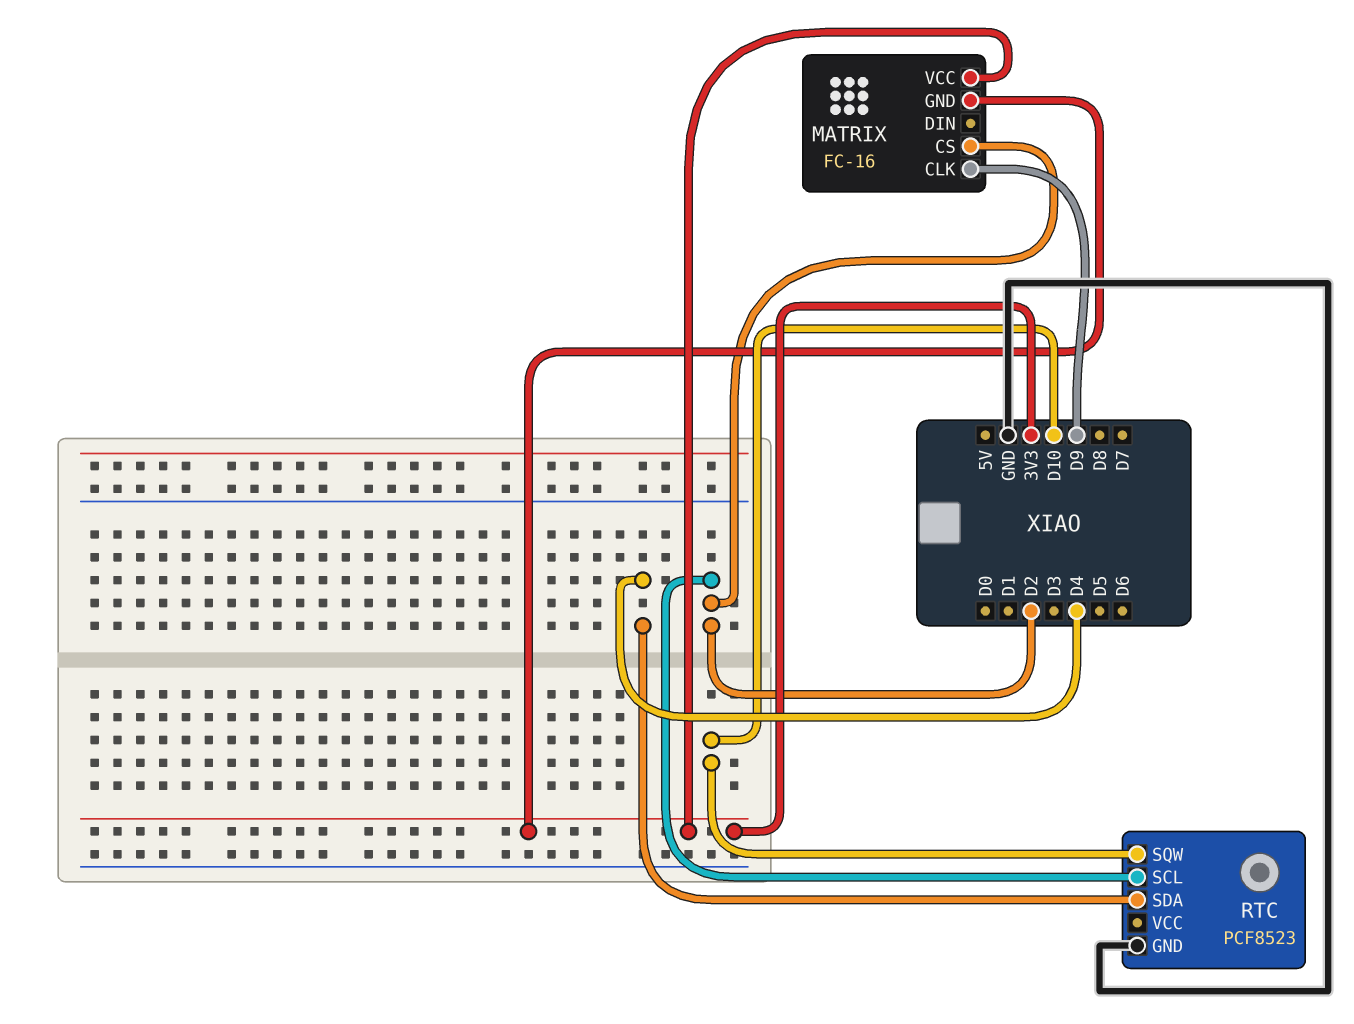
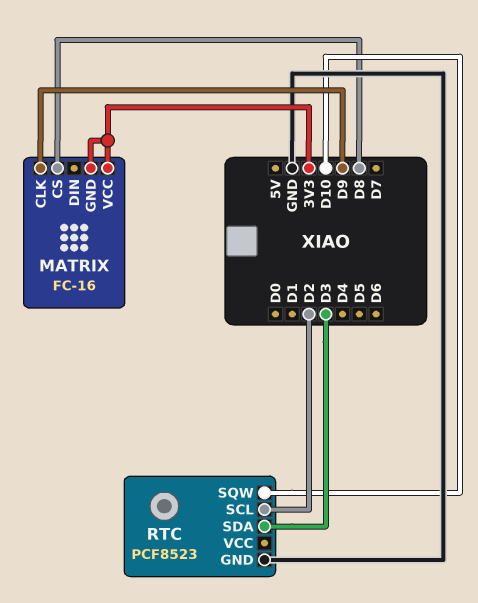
MATRIX pin CS: D2 -> D8
RTC pin SDA: D4 -> D3

